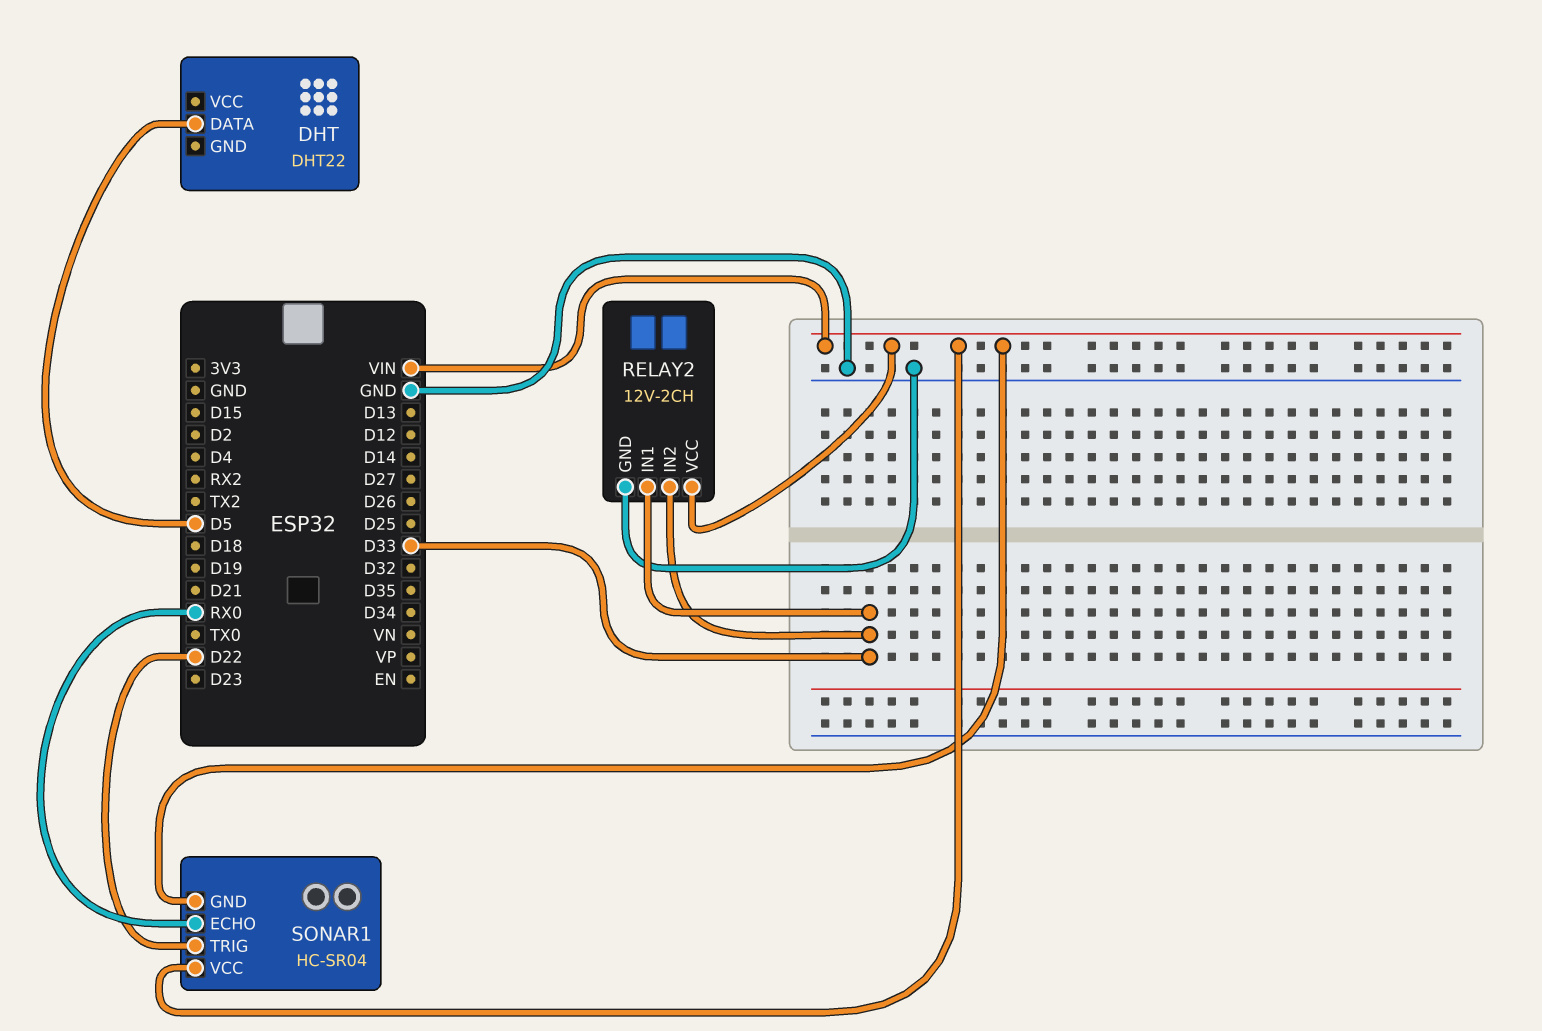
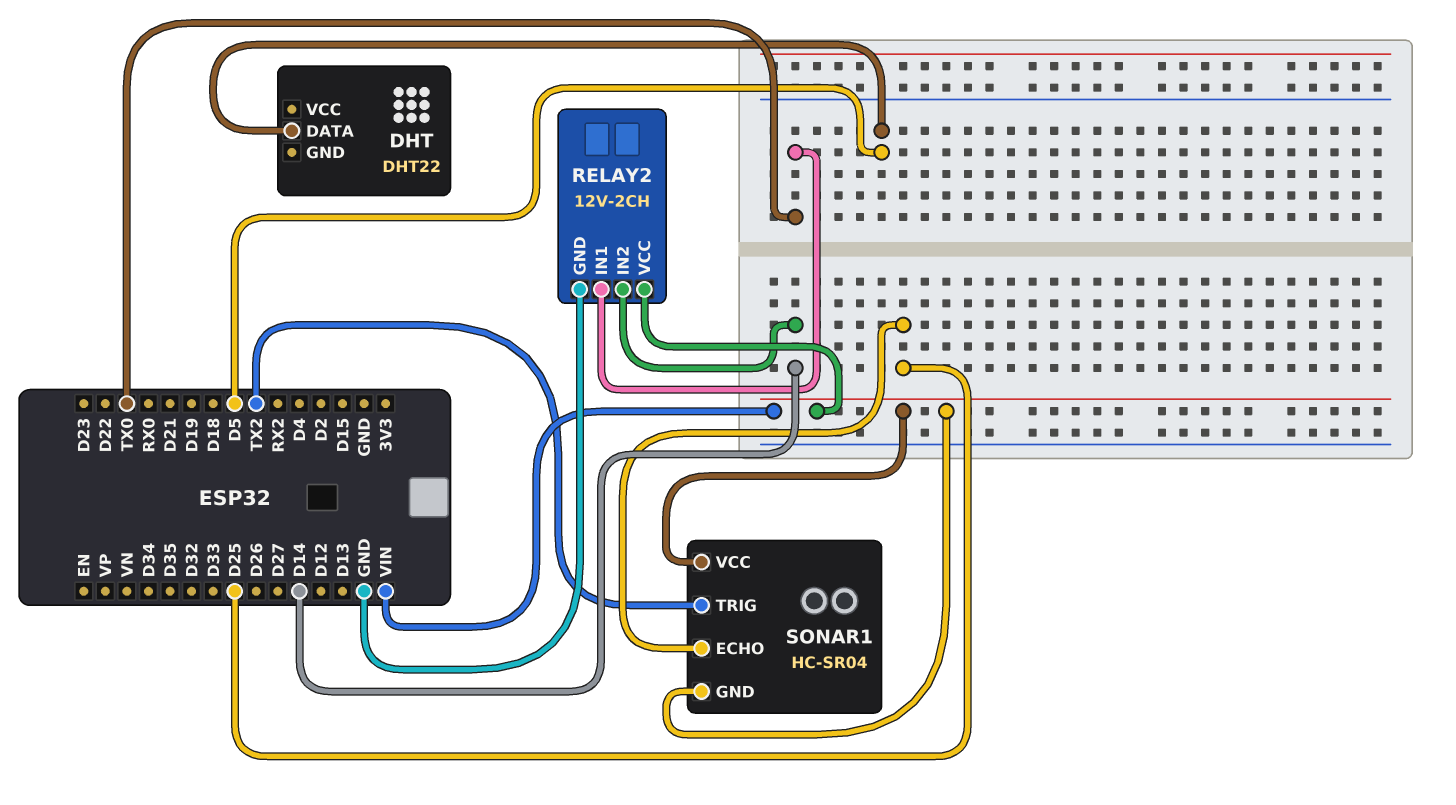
RELAY2 pin IN1: D33 -> TX0
RELAY2 pin IN2: D33 -> D14
SONAR1 pin ECHO: RX0 -> D25
SONAR1 pin TRIG: D22 -> TX2

